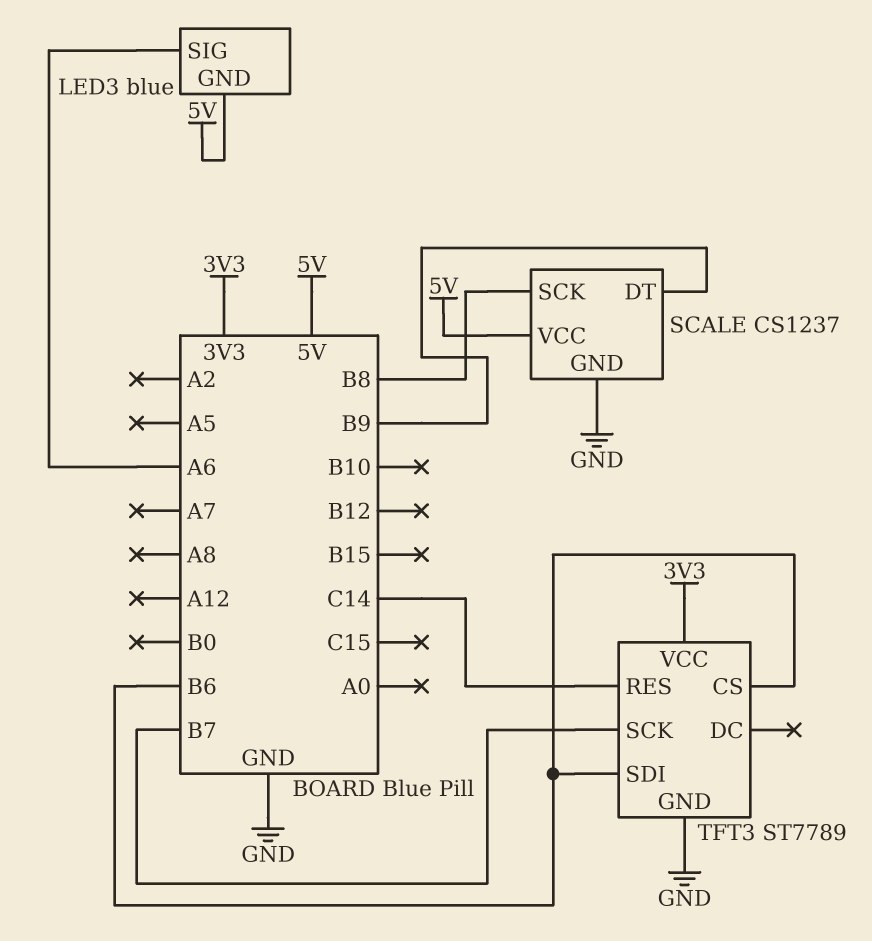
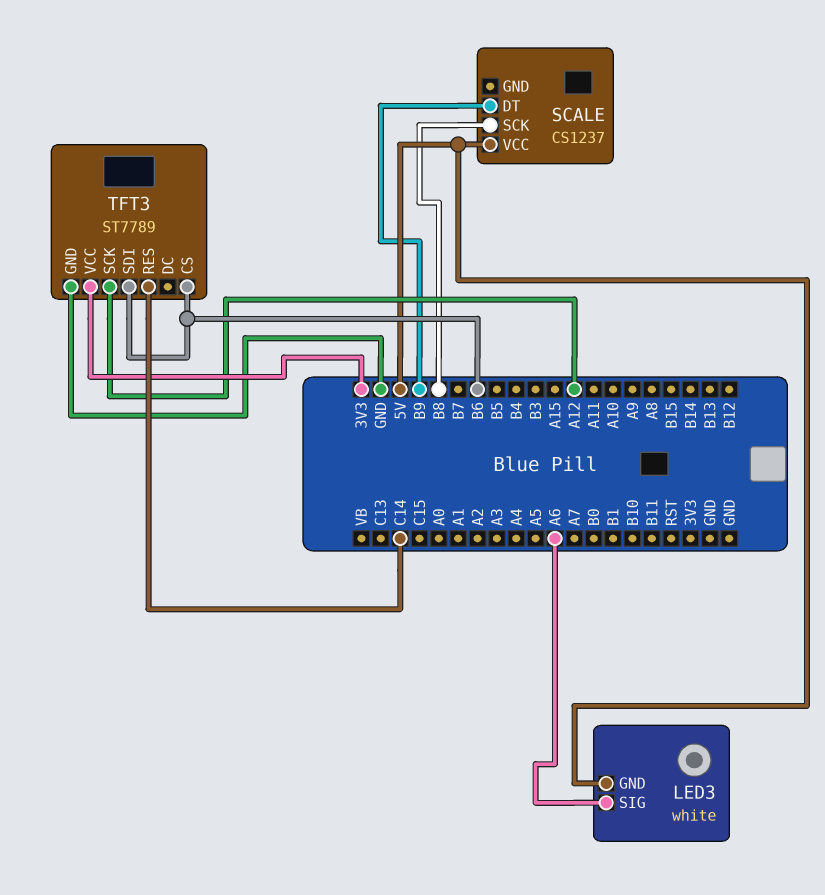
LED3: blue -> white
SCALE pin GND: GND -> none
TFT3 pin SCK: B7 -> A12

